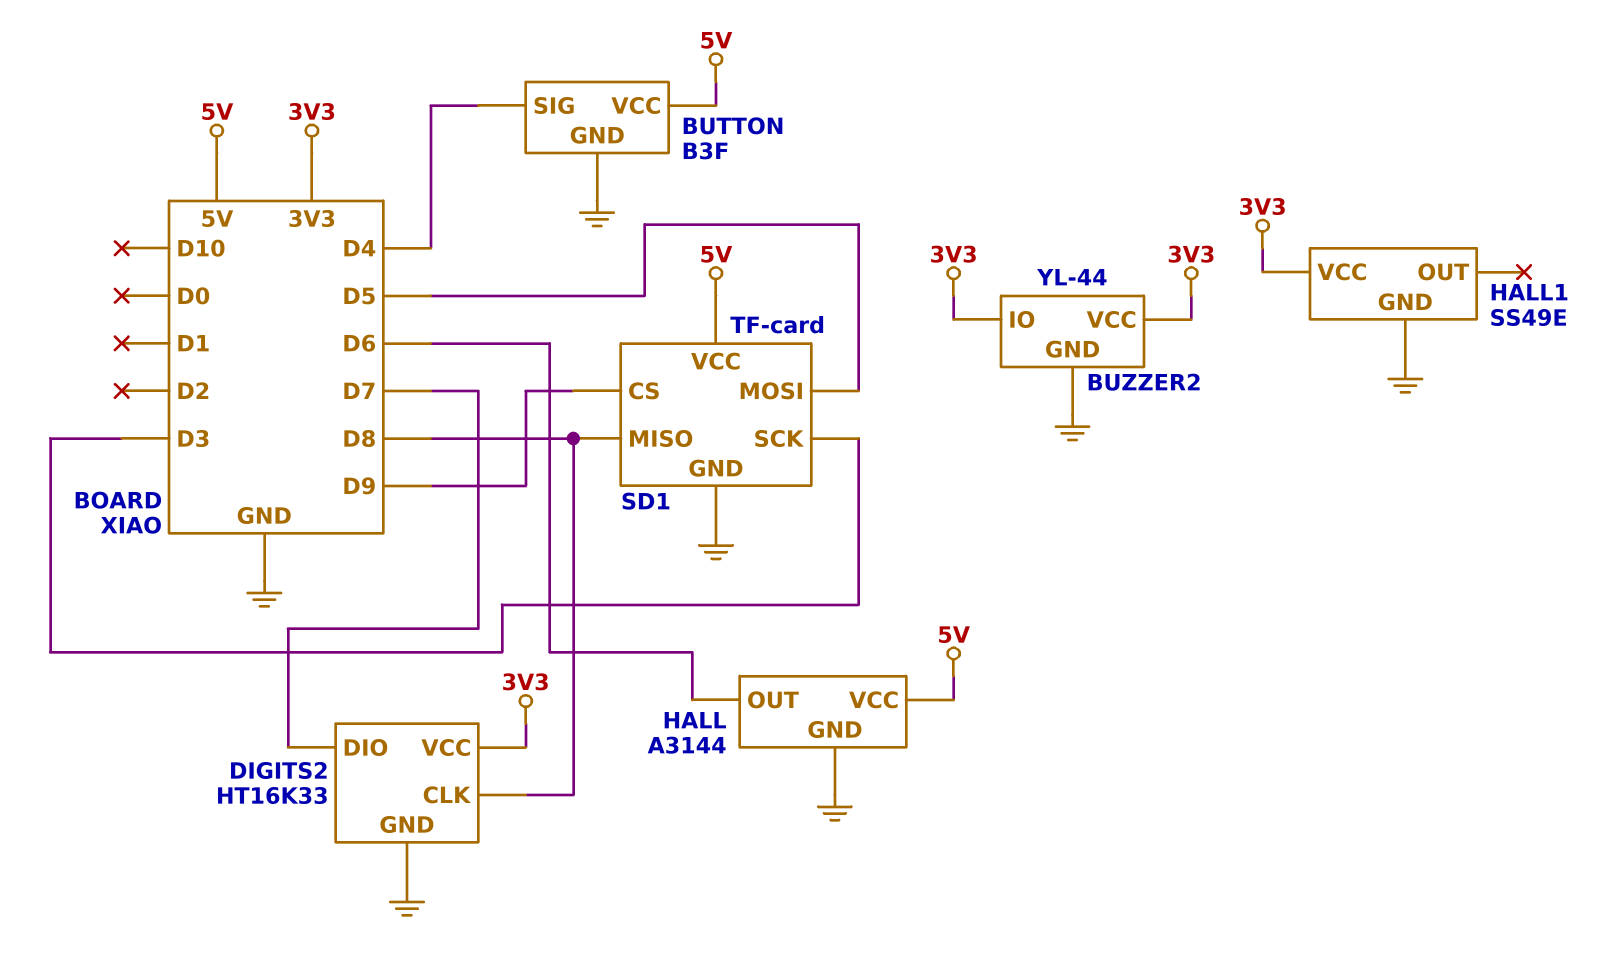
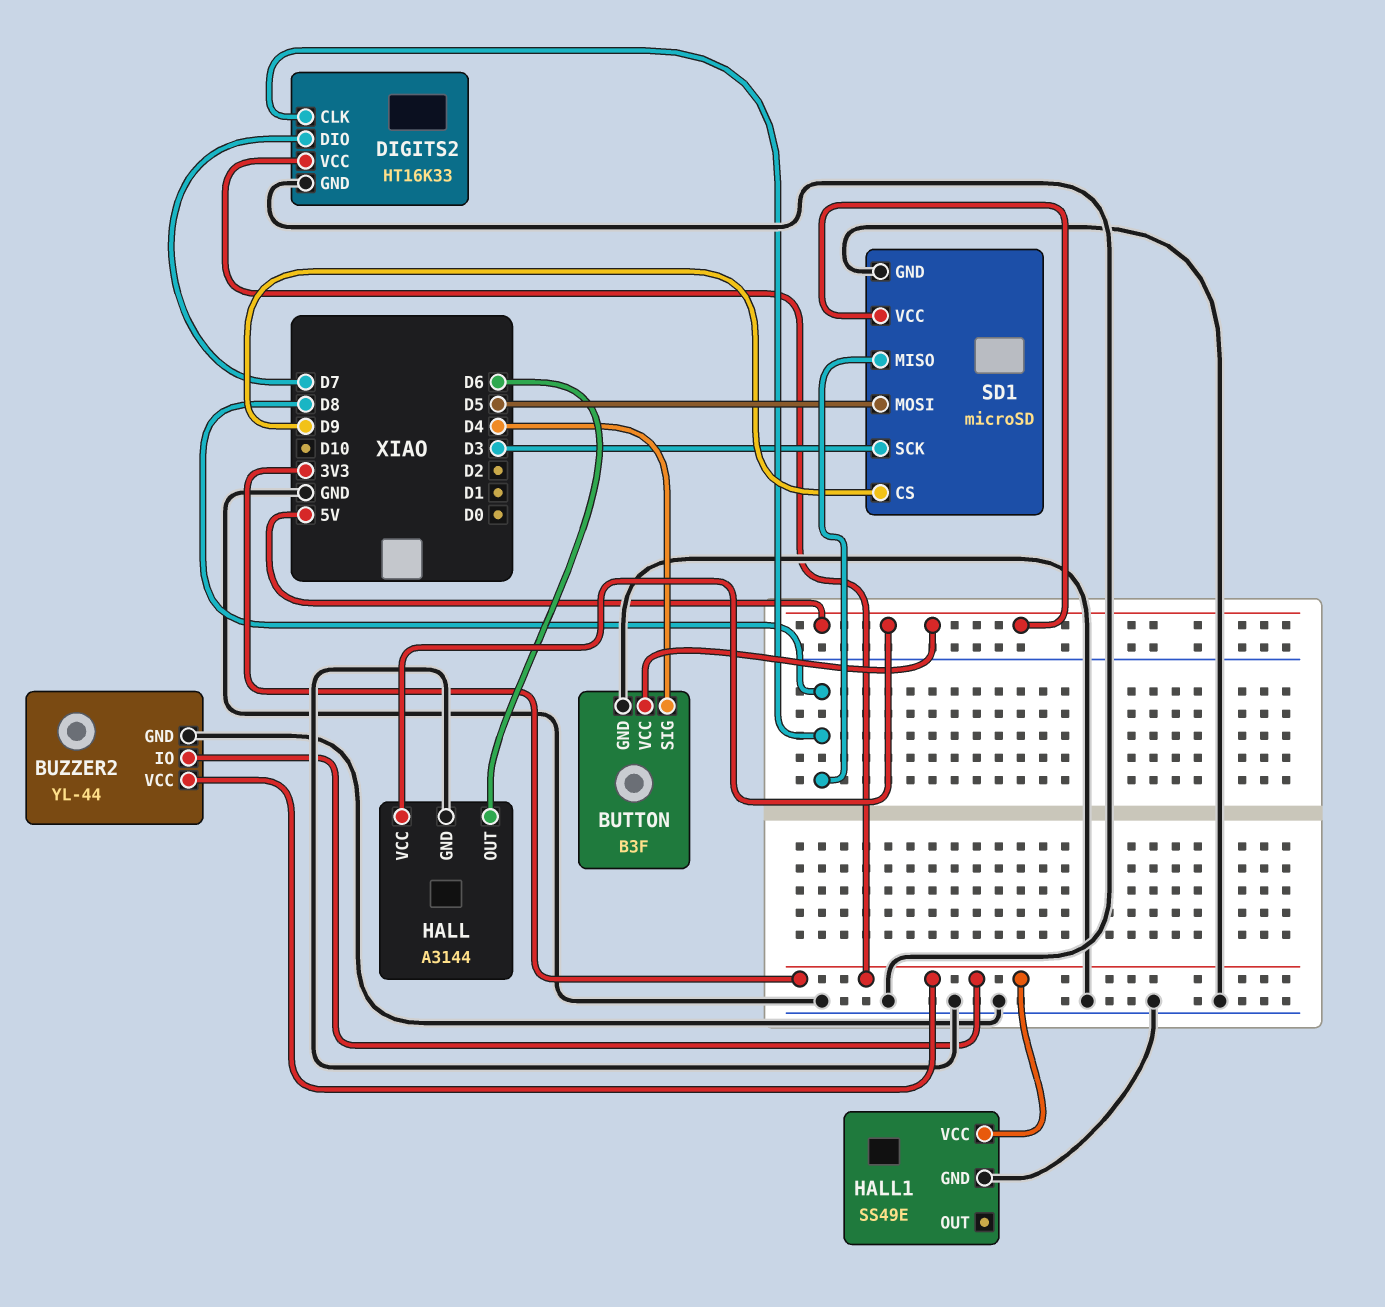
SD1: TF-card -> microSD

